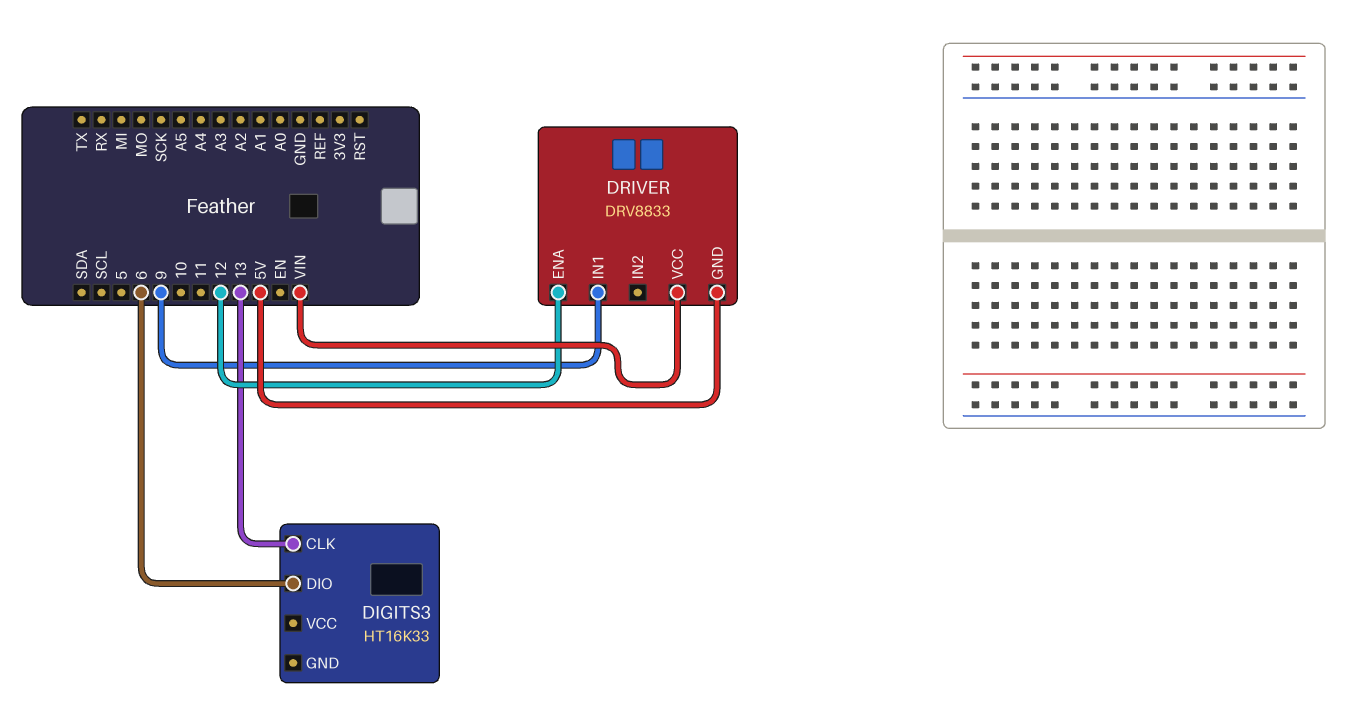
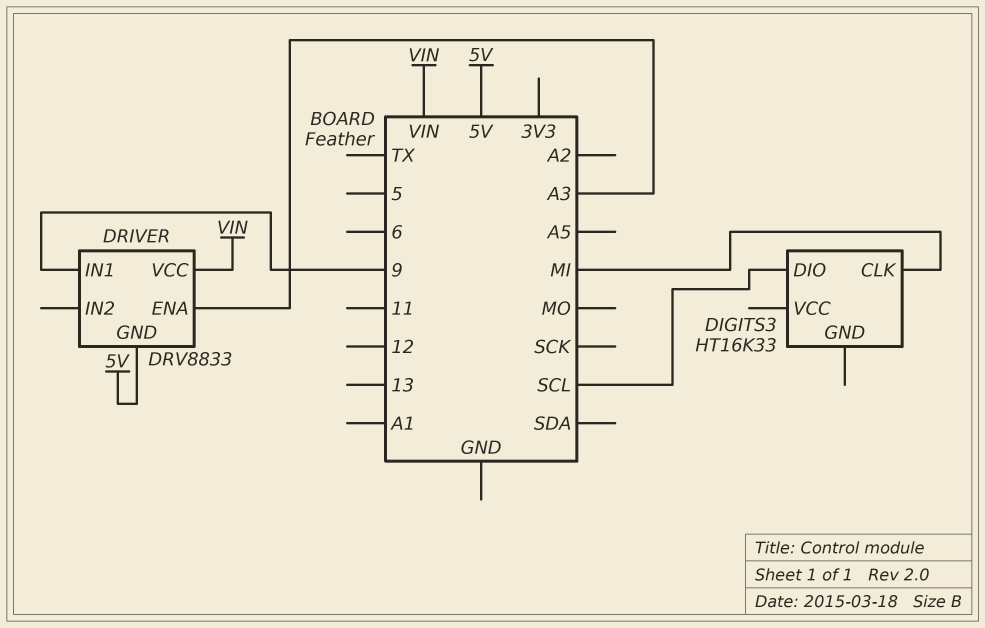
DIGITS3 pin CLK: 13 -> MI
DIGITS3 pin DIO: 6 -> SCL
DRIVER pin ENA: 12 -> A3

